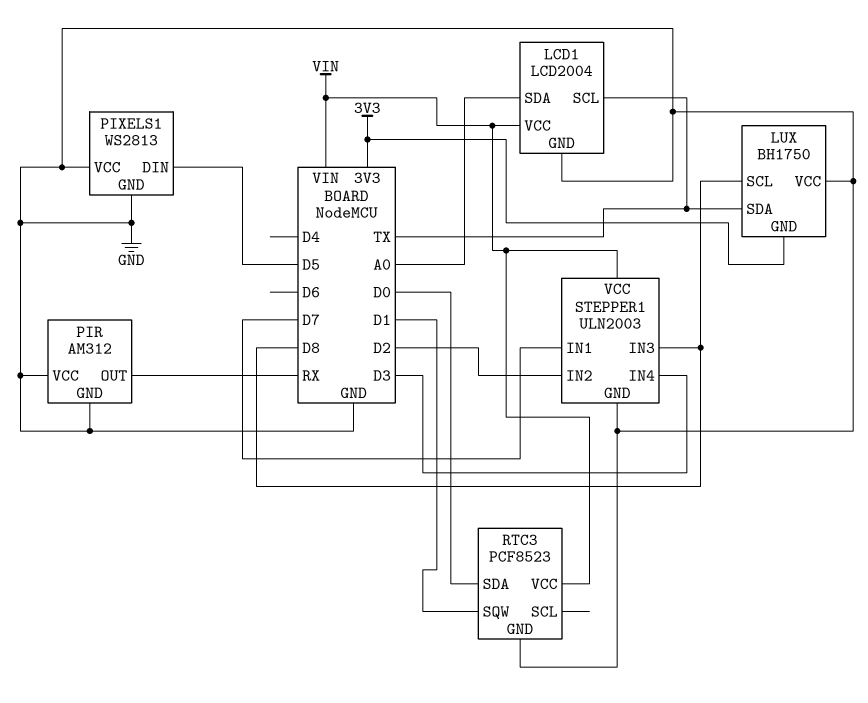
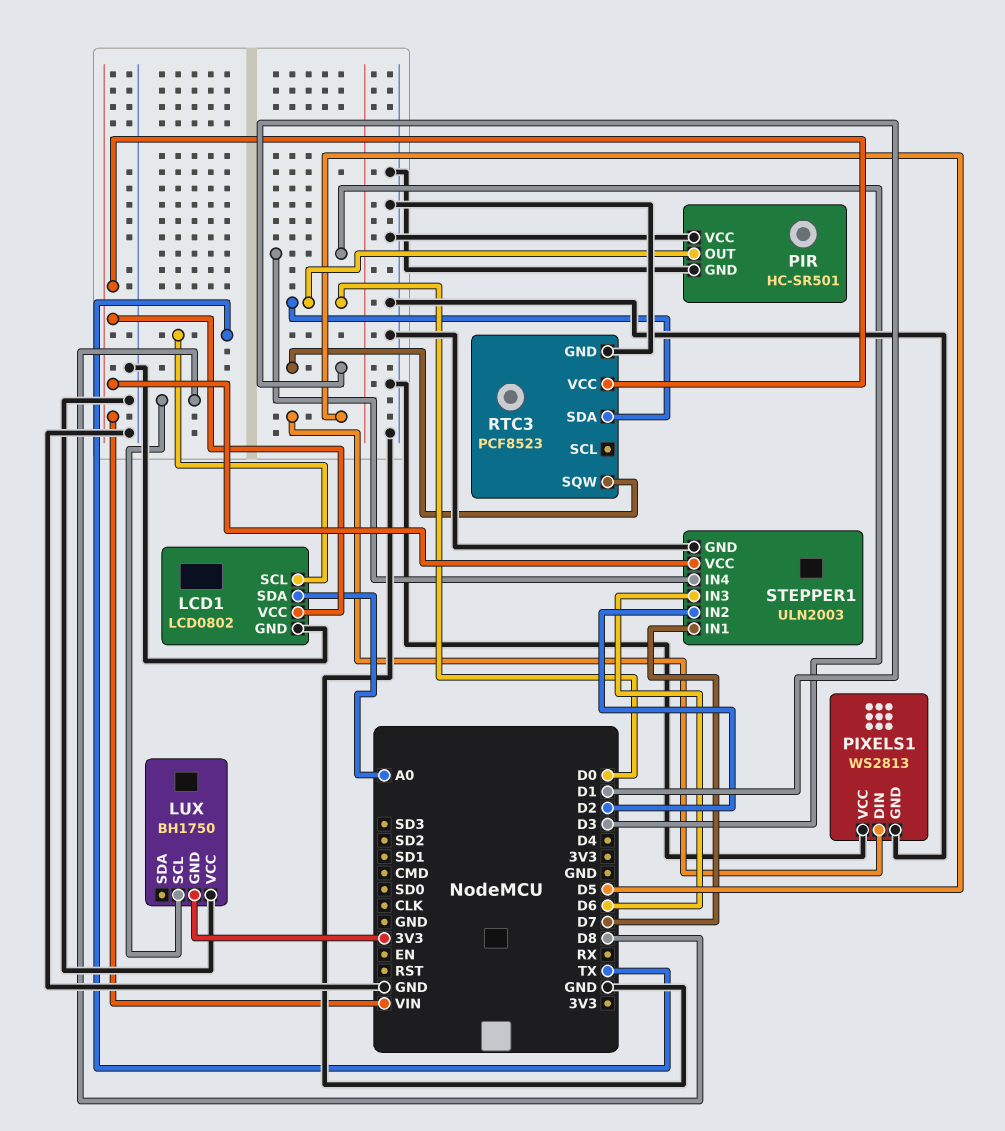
LCD1: LCD2004 -> LCD0802
LUX pin SDA: TX -> none
PIR: AM312 -> HC-SR501
PIR pin OUT: RX -> D0
STEPPER1 pin IN3: D8 -> D6

